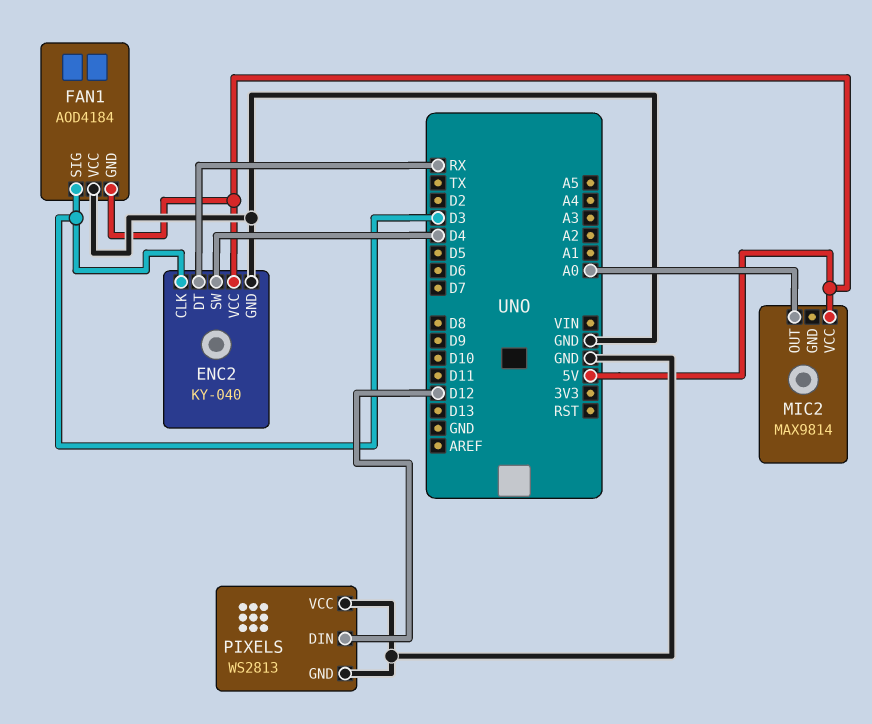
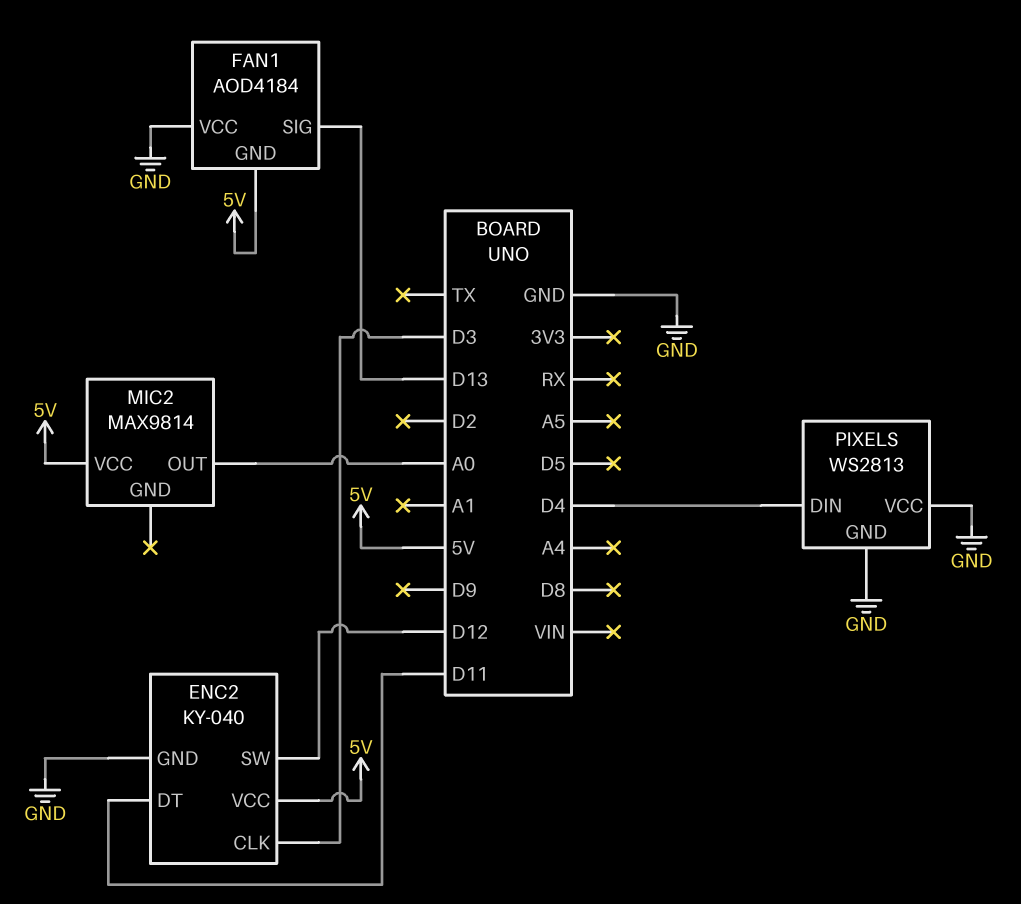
ENC2 pin DT: RX -> D11
ENC2 pin SW: D4 -> D12
FAN1 pin SIG: D3 -> D13
PIXELS pin DIN: D12 -> D4

